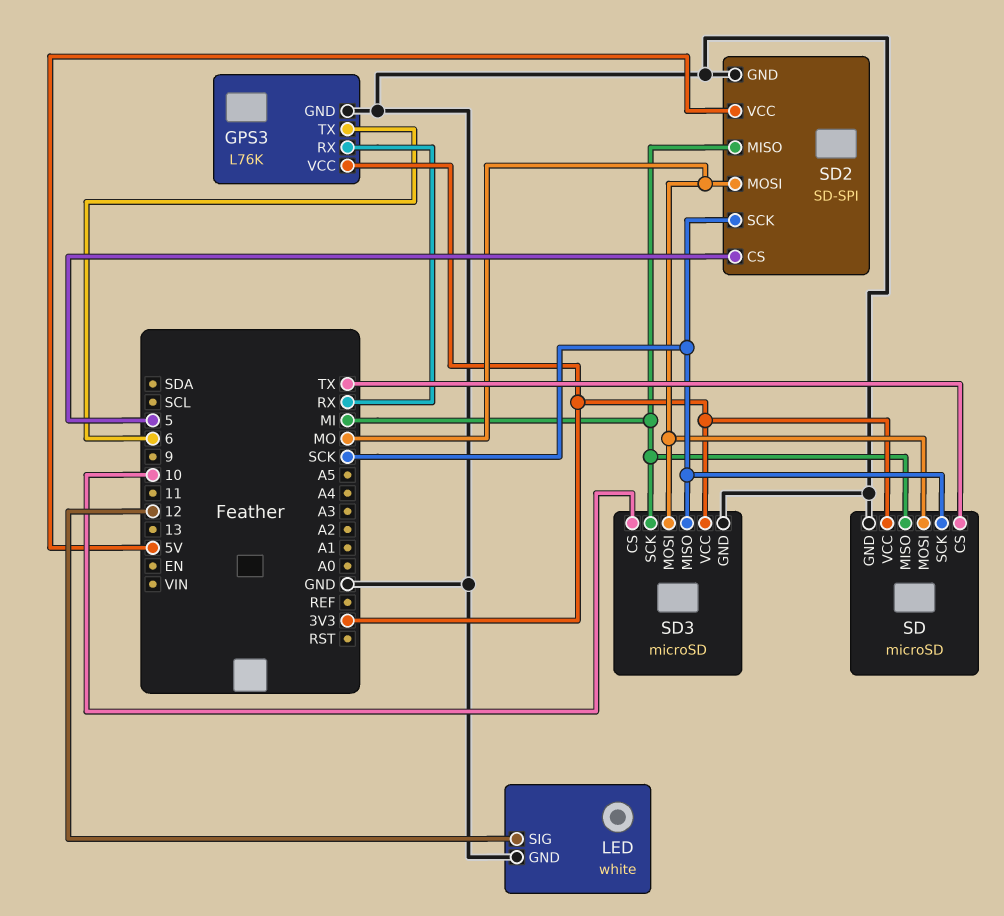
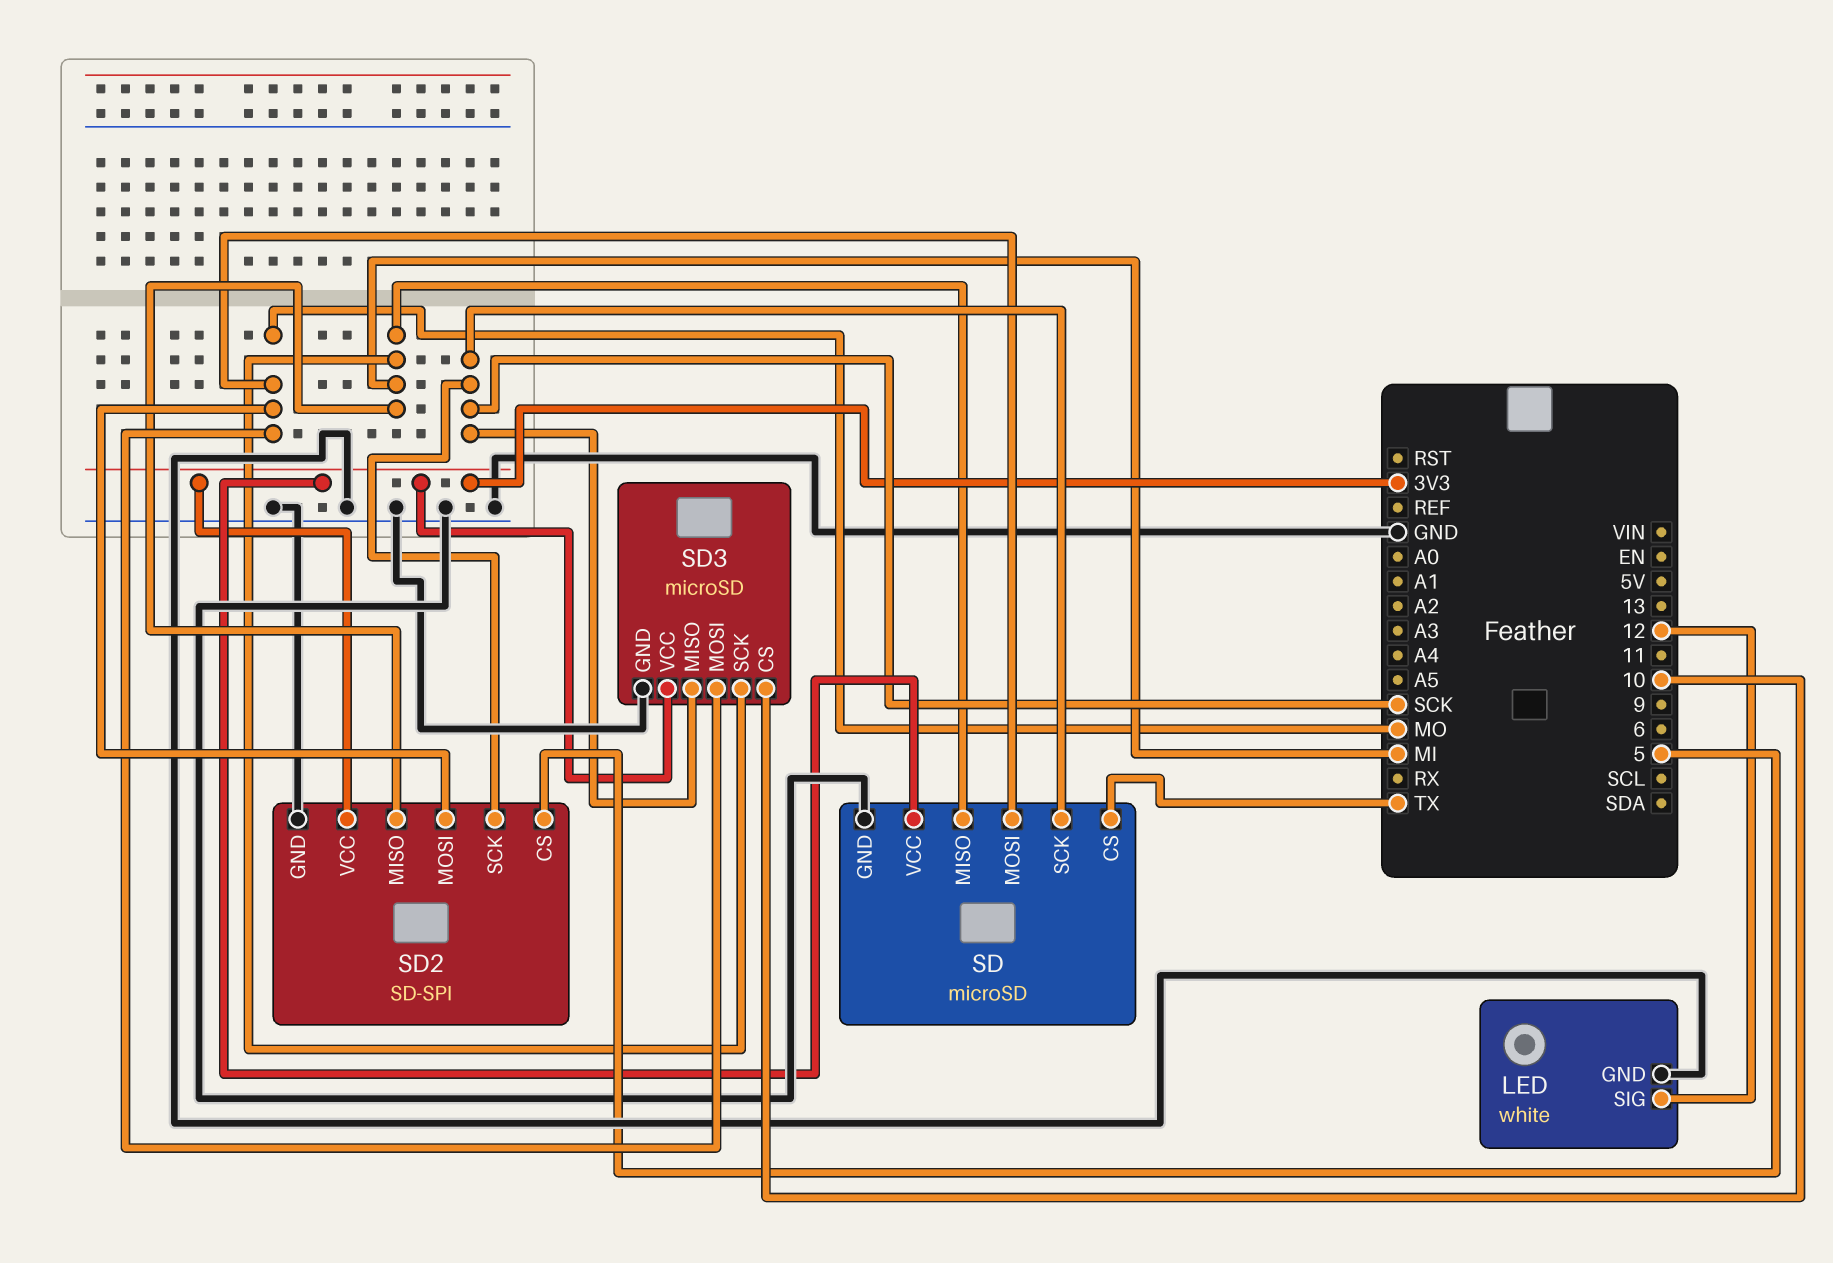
GPS3: L76K -> none
GPS3 pin GND: GND -> none
GPS3 pin RX: RX -> none
GPS3 pin TX: 6 -> none
GPS3 pin VCC: 3V3 -> none
SD2 pin VCC: 5V -> 3V3

